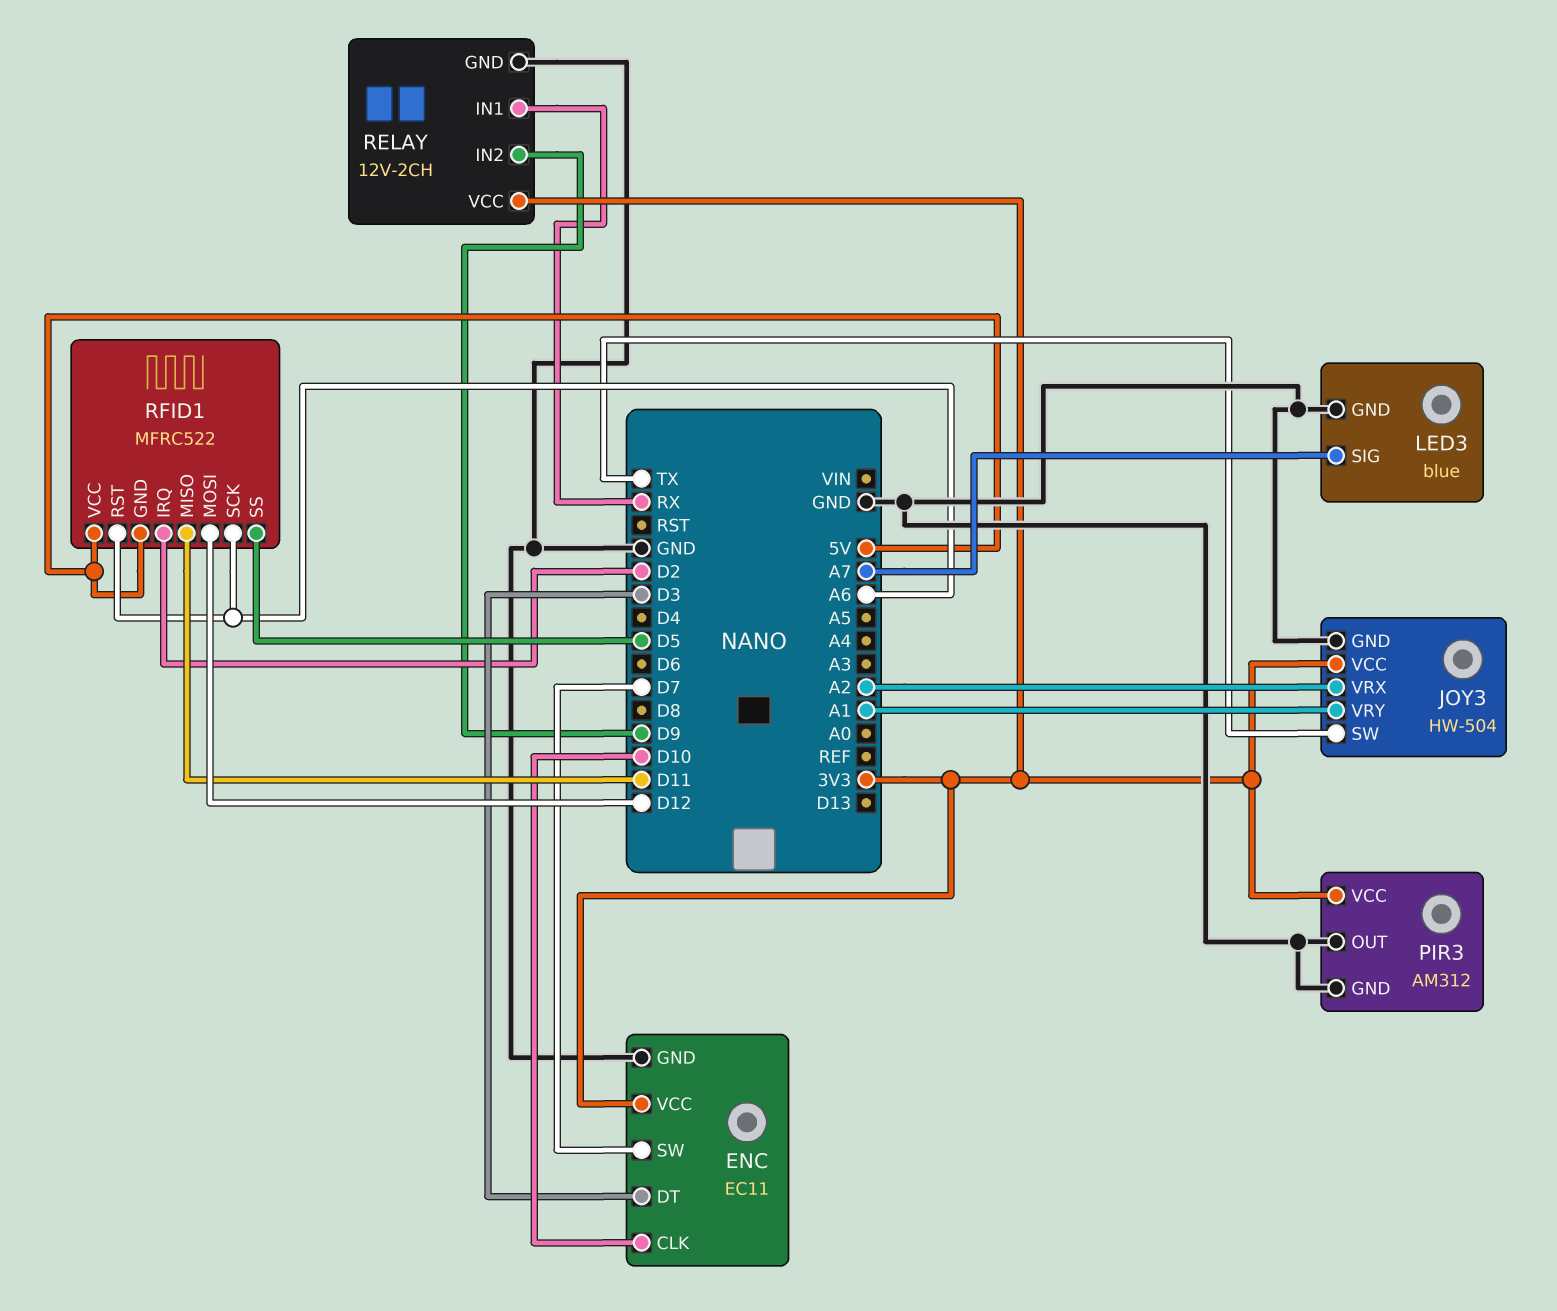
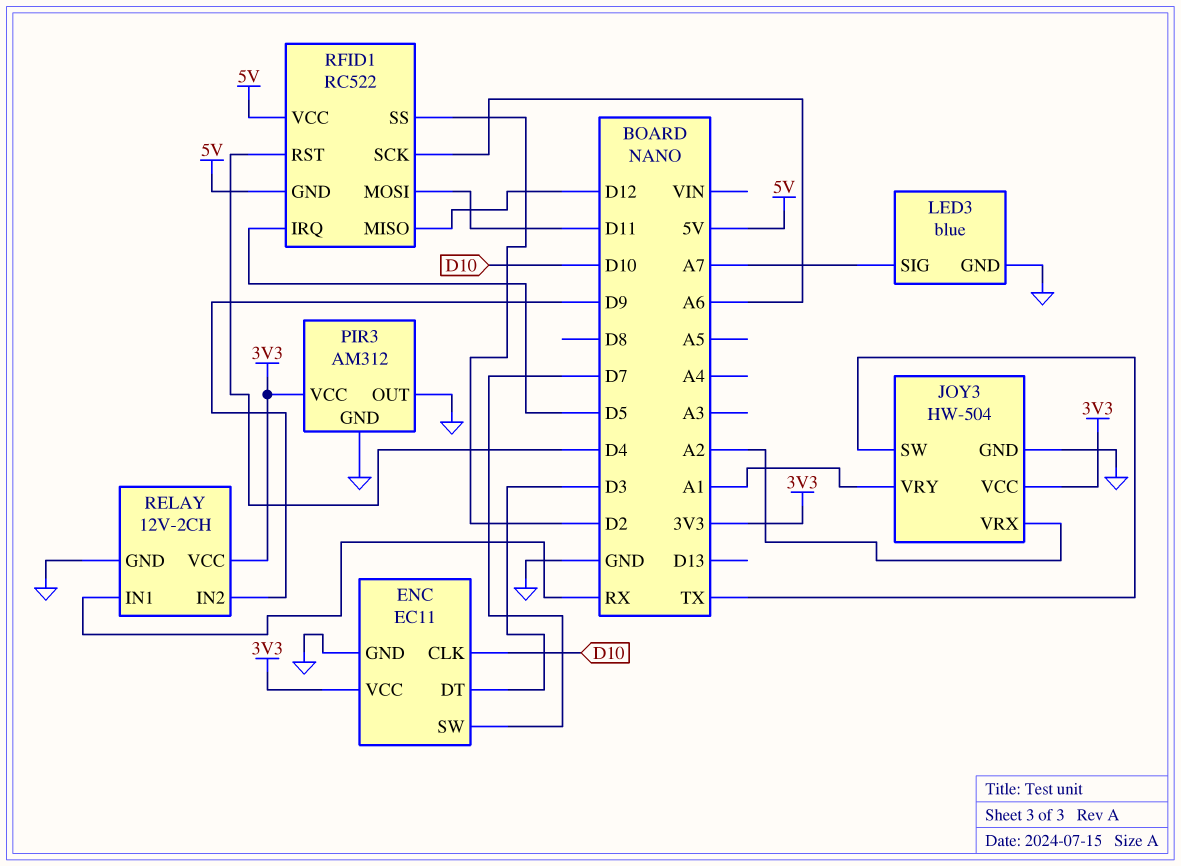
RFID1: MFRC522 -> RC522
RFID1 pin IRQ: D2 -> D5
RFID1 pin MISO: D11 -> D12
RFID1 pin MOSI: D12 -> D11
RFID1 pin RST: A6 -> D4
RFID1 pin SS: D5 -> D2

